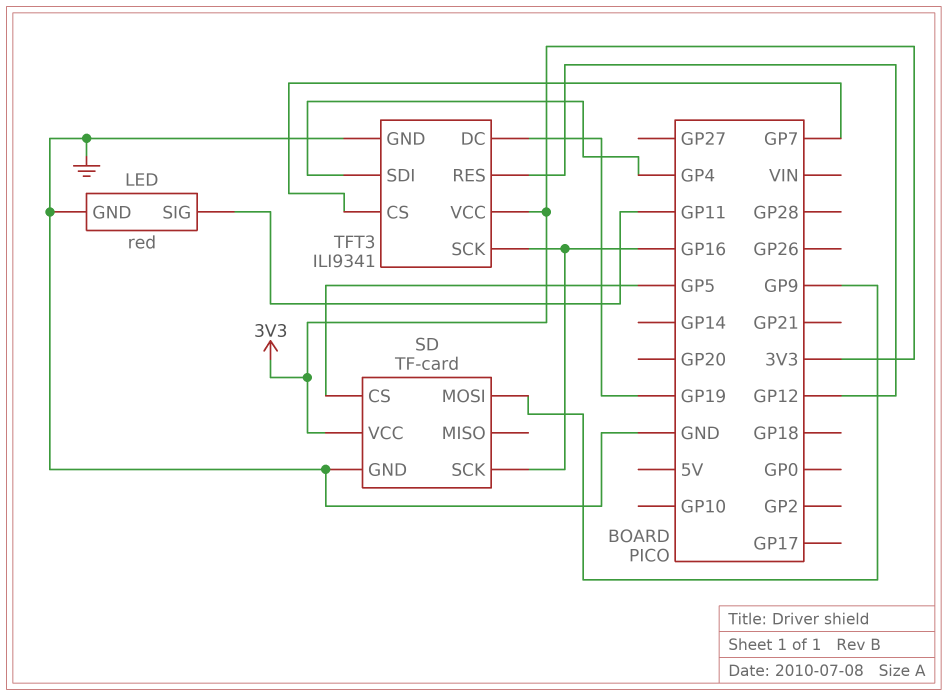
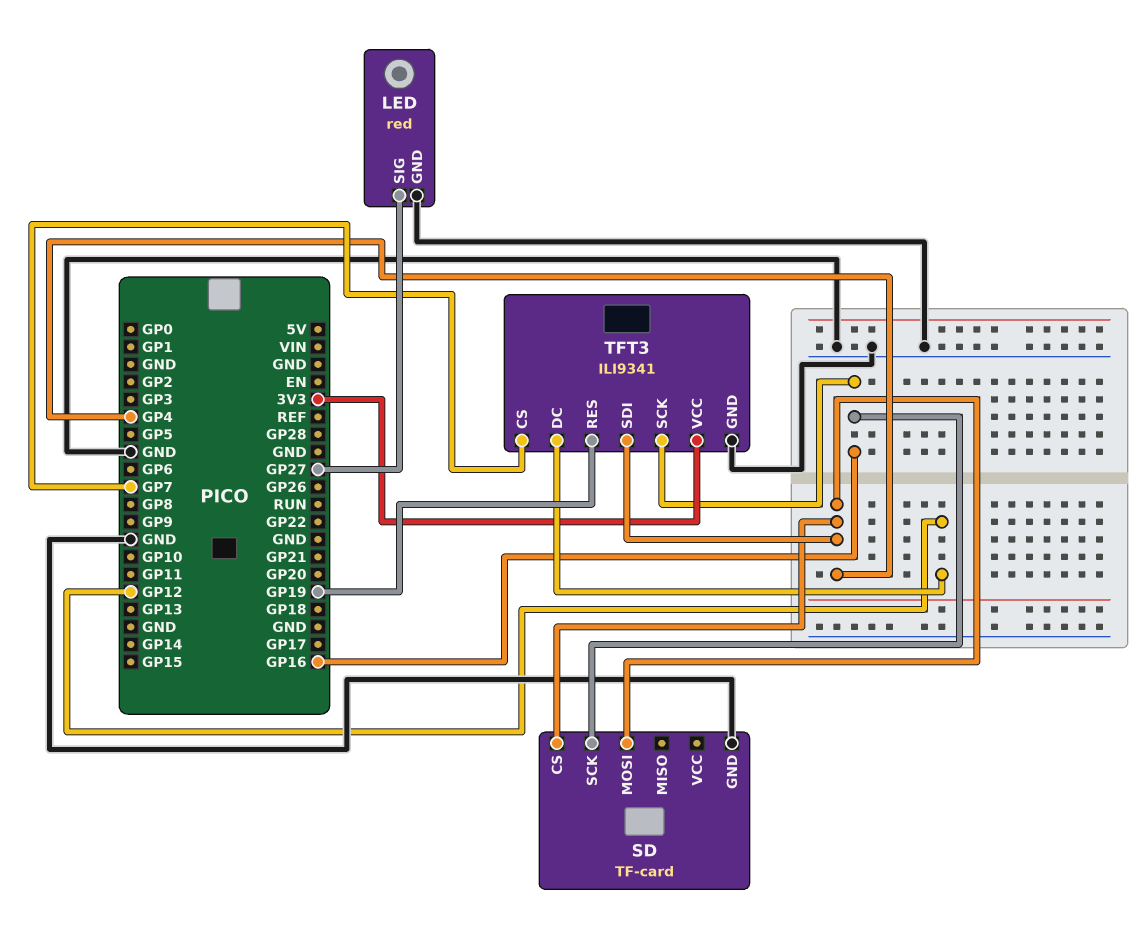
LED pin SIG: GP11 -> GP27
SD pin CS: GP5 -> GP4
SD pin MOSI: GP9 -> GP4
SD pin VCC: 3V3 -> none
TFT3 pin DC: GP19 -> GP12
TFT3 pin RES: GP12 -> GP19

